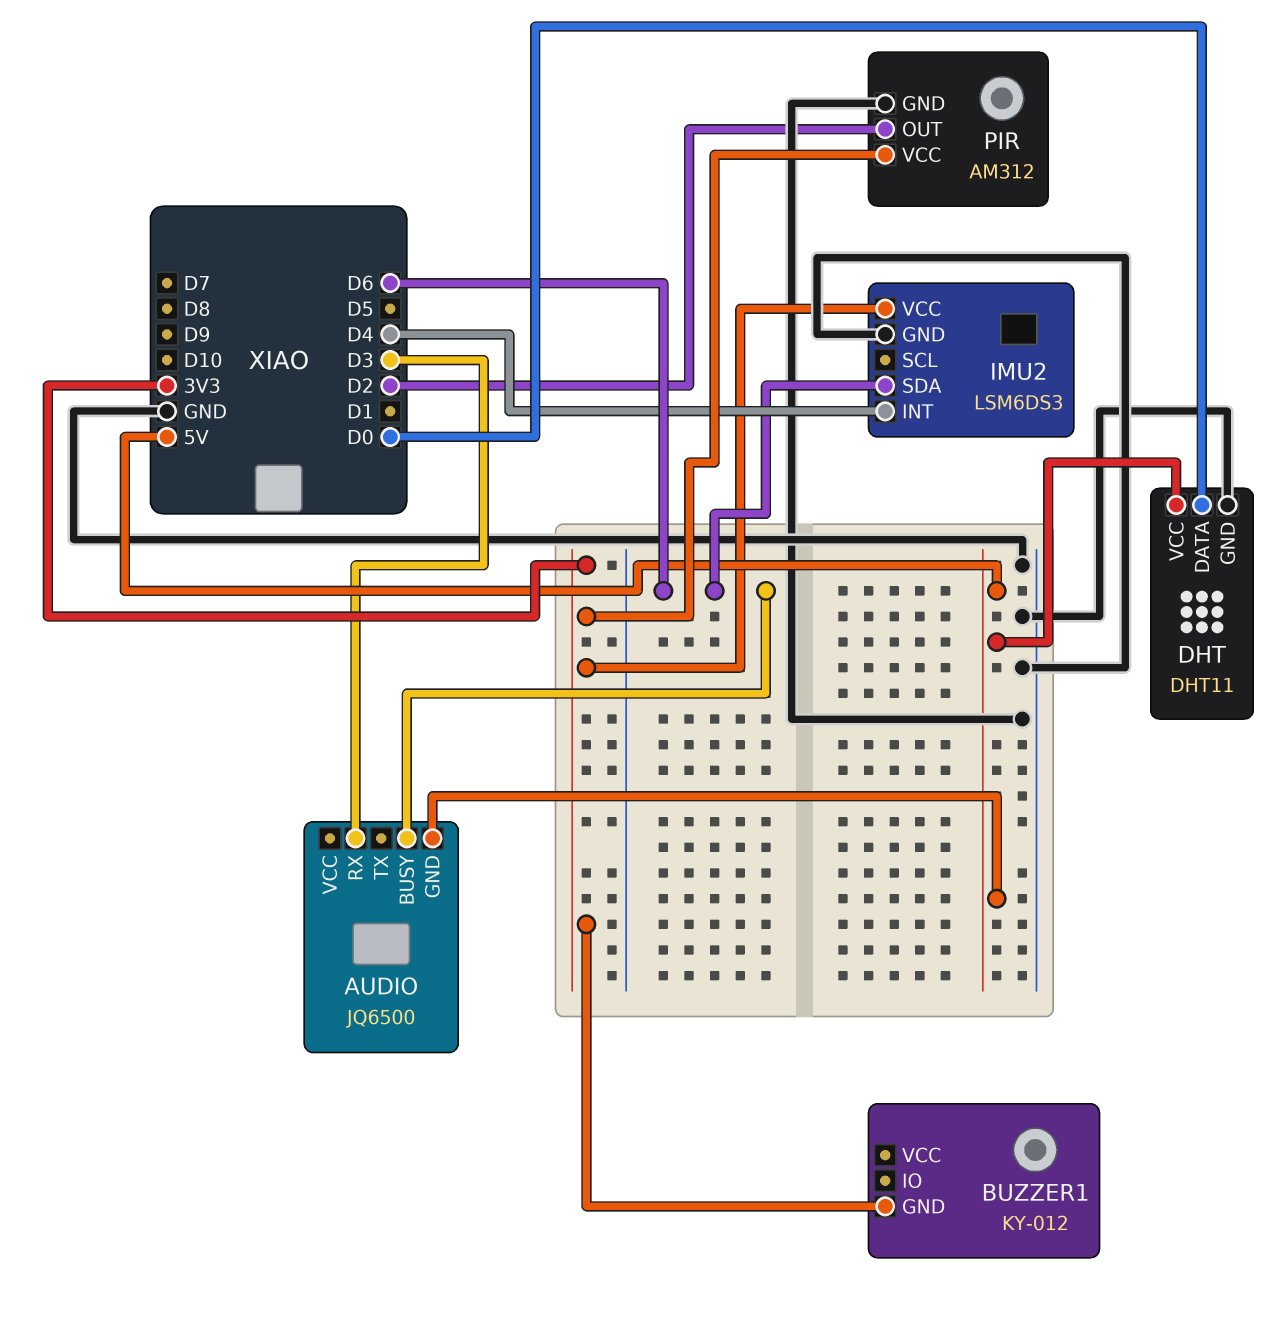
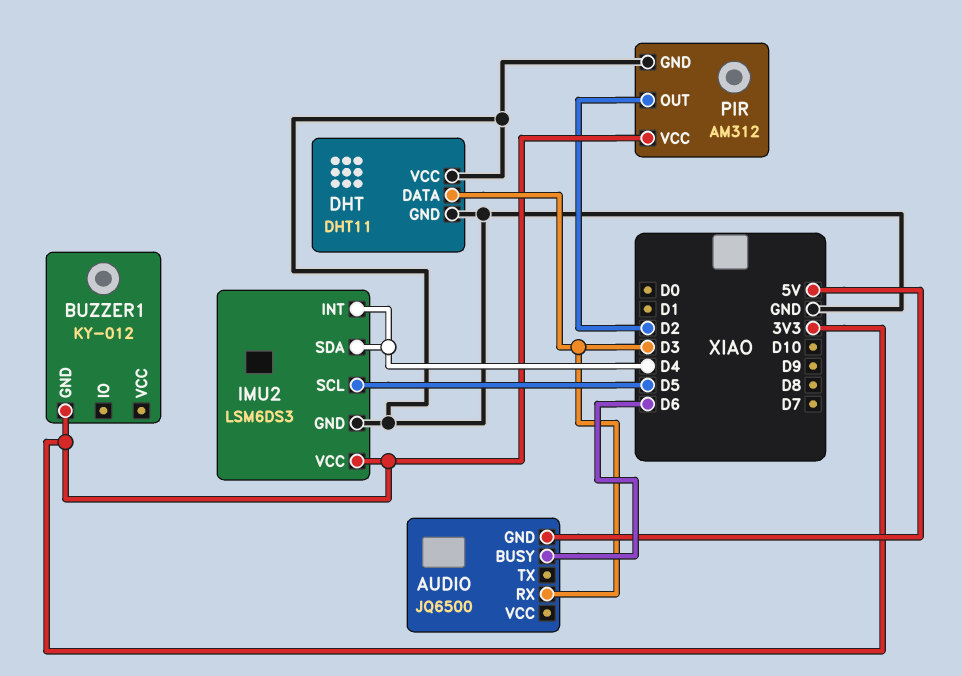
DHT pin DATA: D0 -> D3
DHT pin VCC: 5V -> GND
IMU2 pin SCL: none -> D5
IMU2 pin SDA: D6 -> D4

